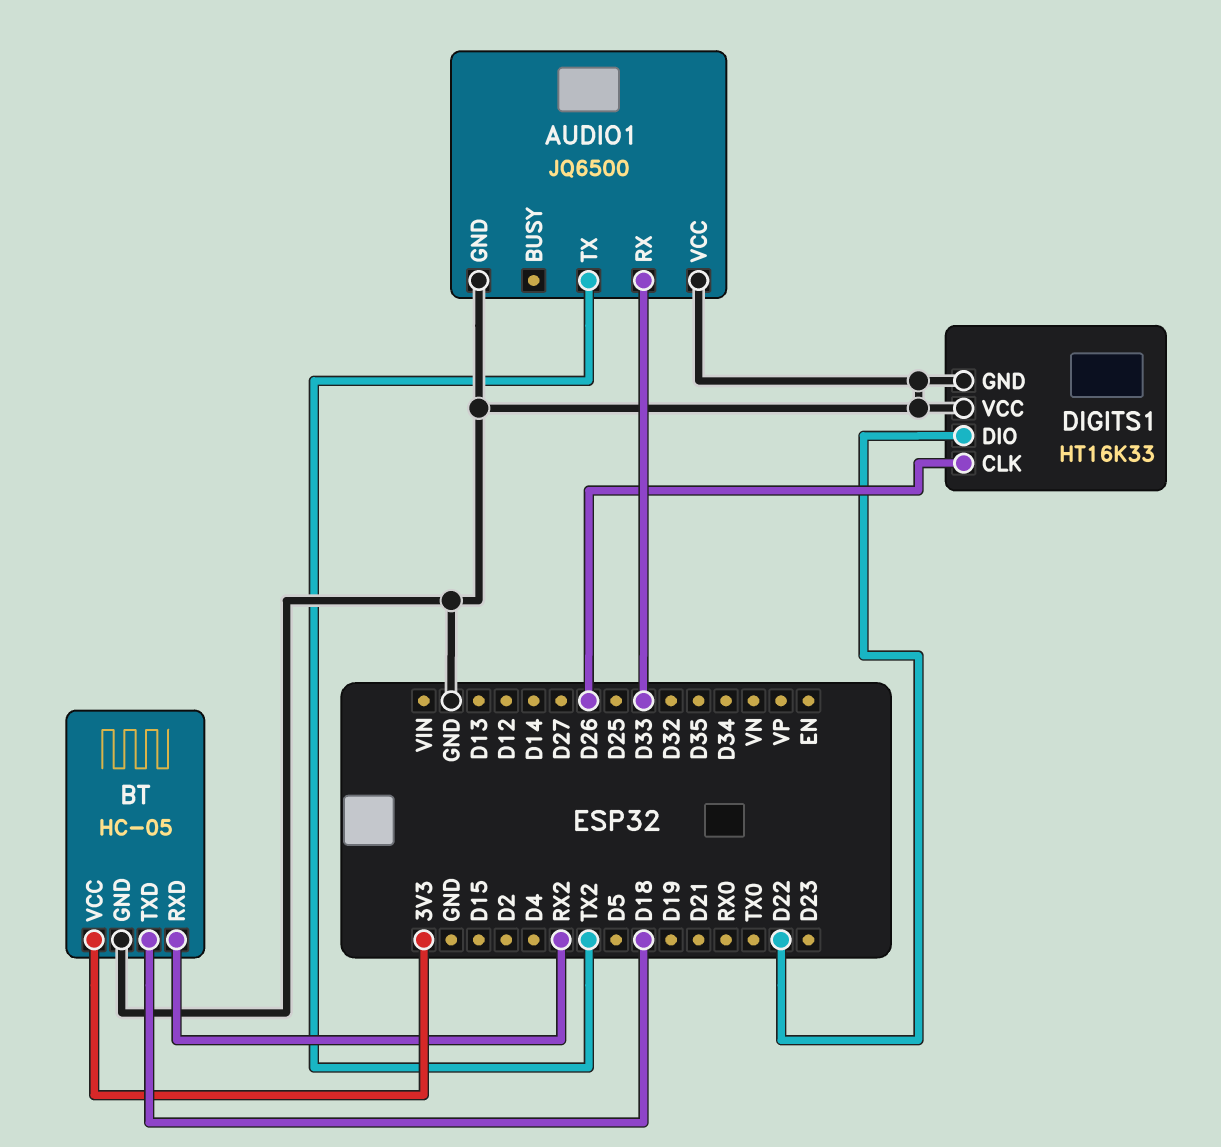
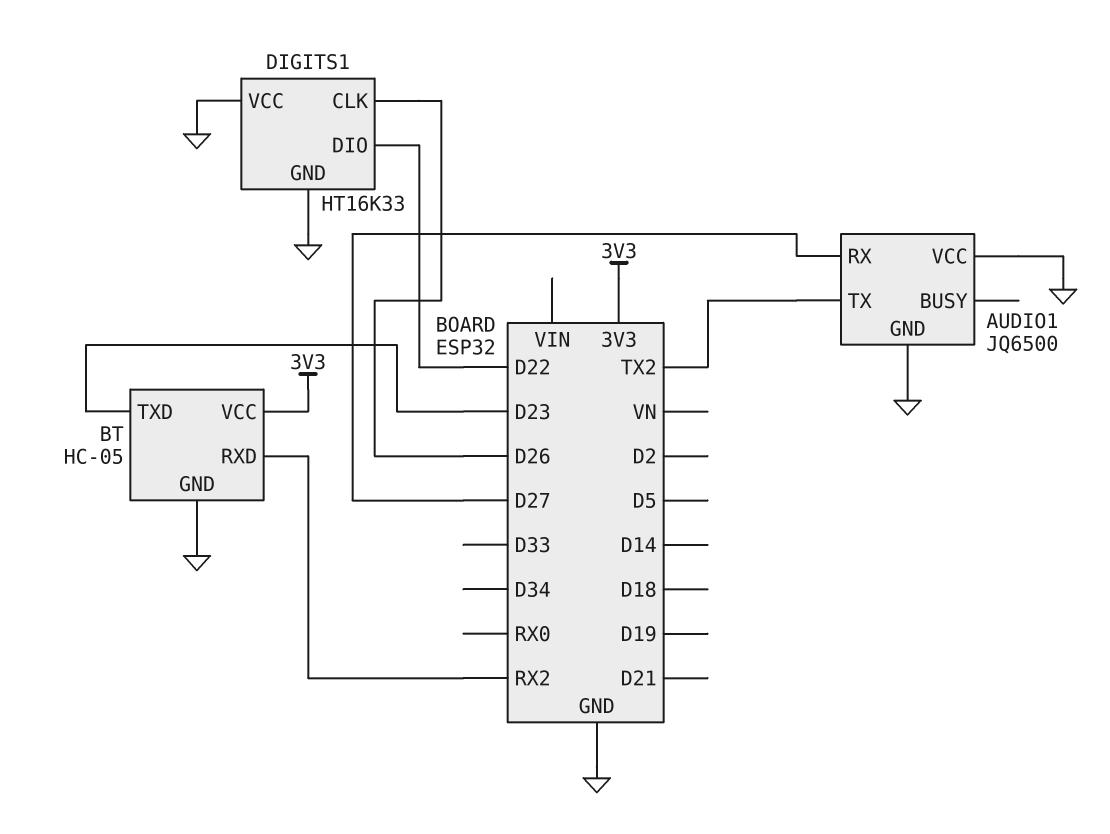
AUDIO1 pin RX: D33 -> D27
BT pin TXD: D18 -> D23

